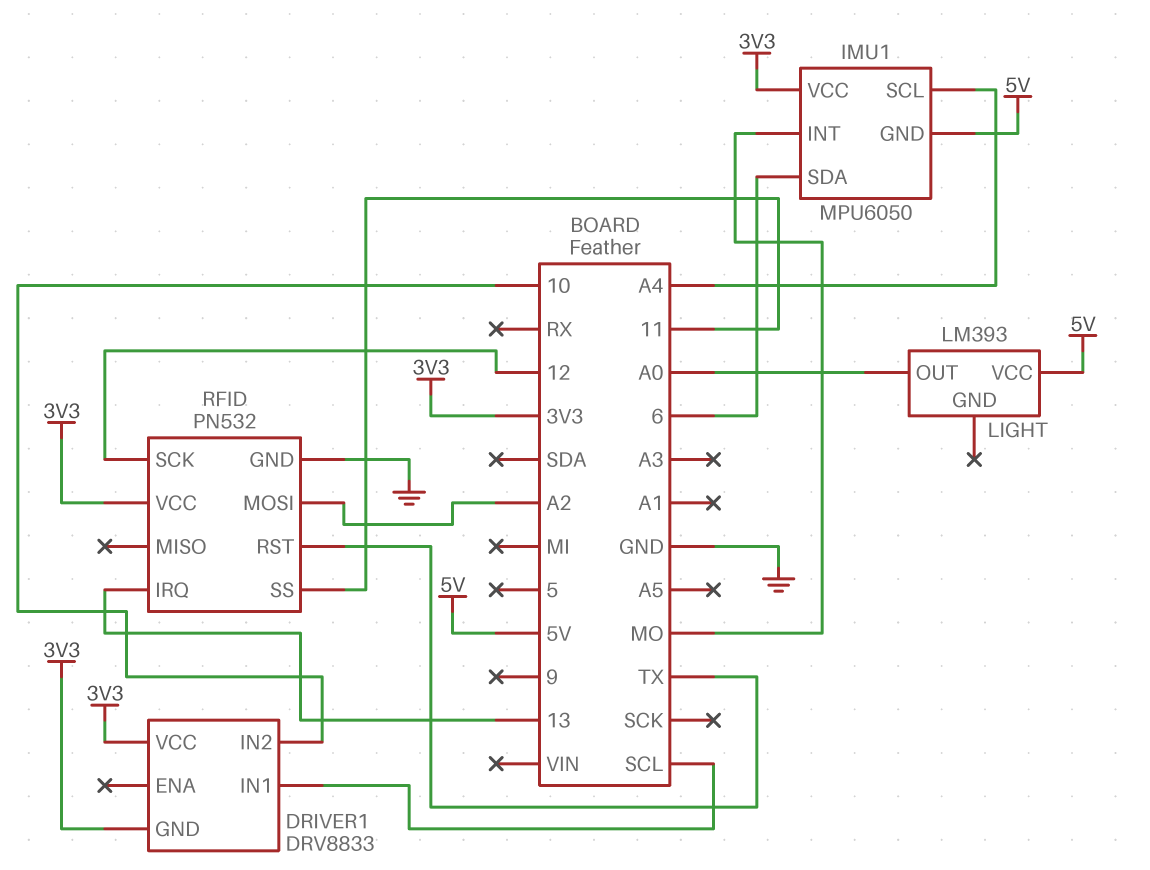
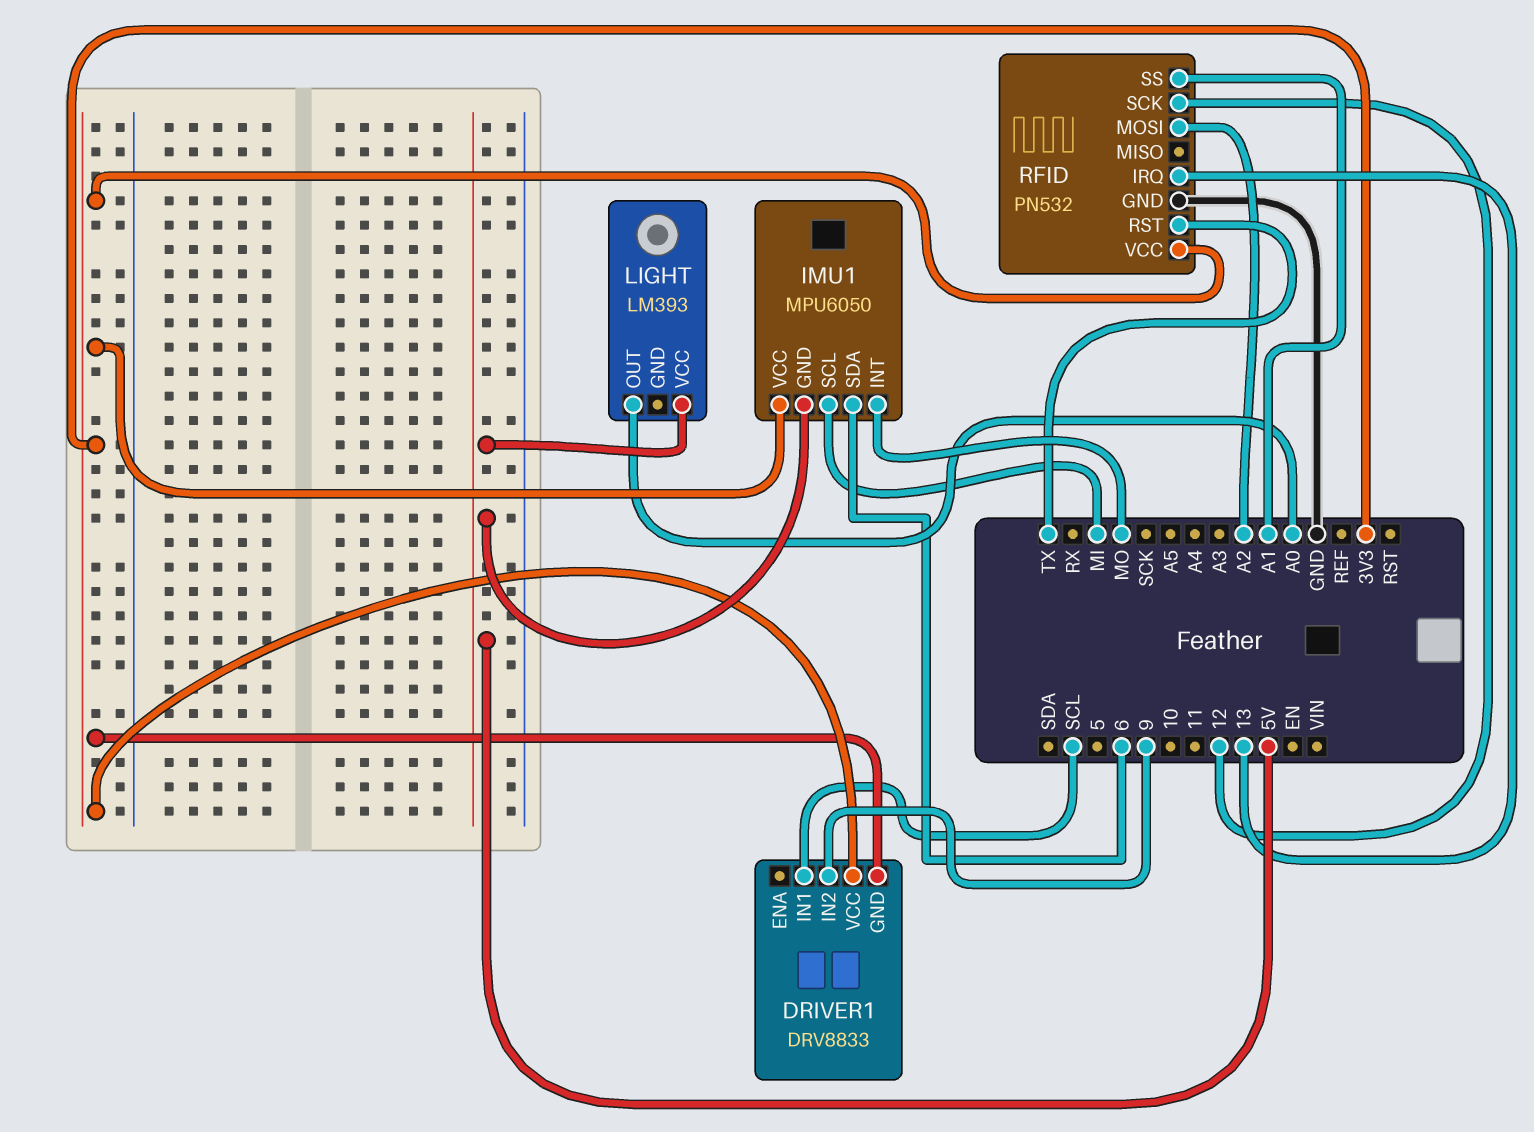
DRIVER1 pin IN2: 10 -> 9
IMU1 pin SCL: A4 -> MI
RFID pin SS: 11 -> A1

